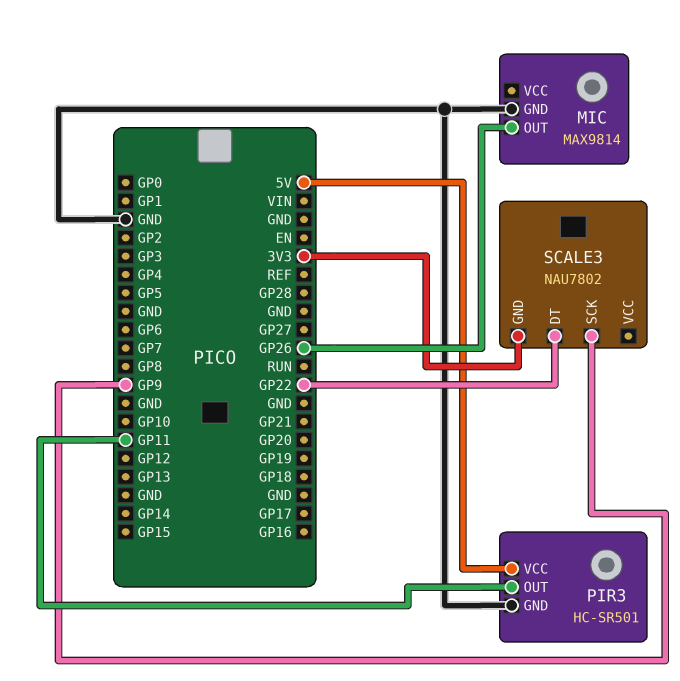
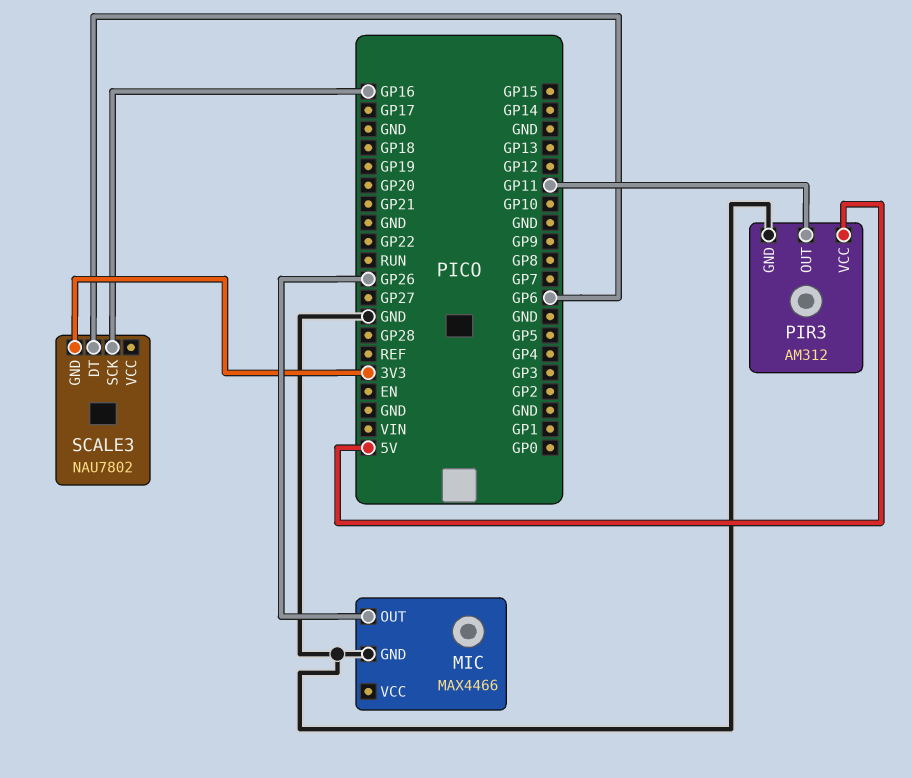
MIC: MAX9814 -> MAX4466
PIR3: HC-SR501 -> AM312
SCALE3 pin DT: GP22 -> GP6
SCALE3 pin SCK: GP9 -> GP16

